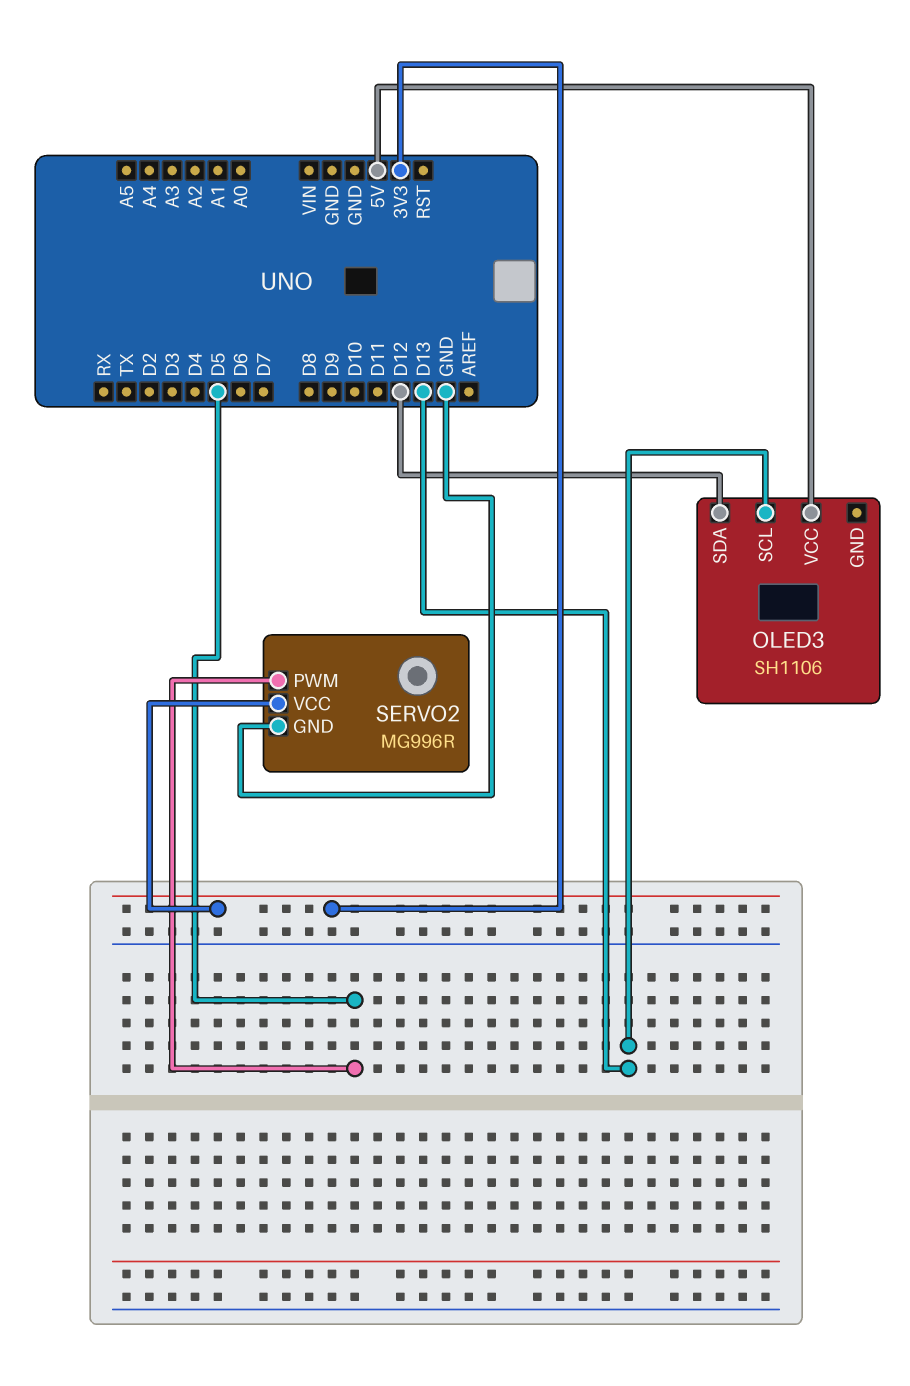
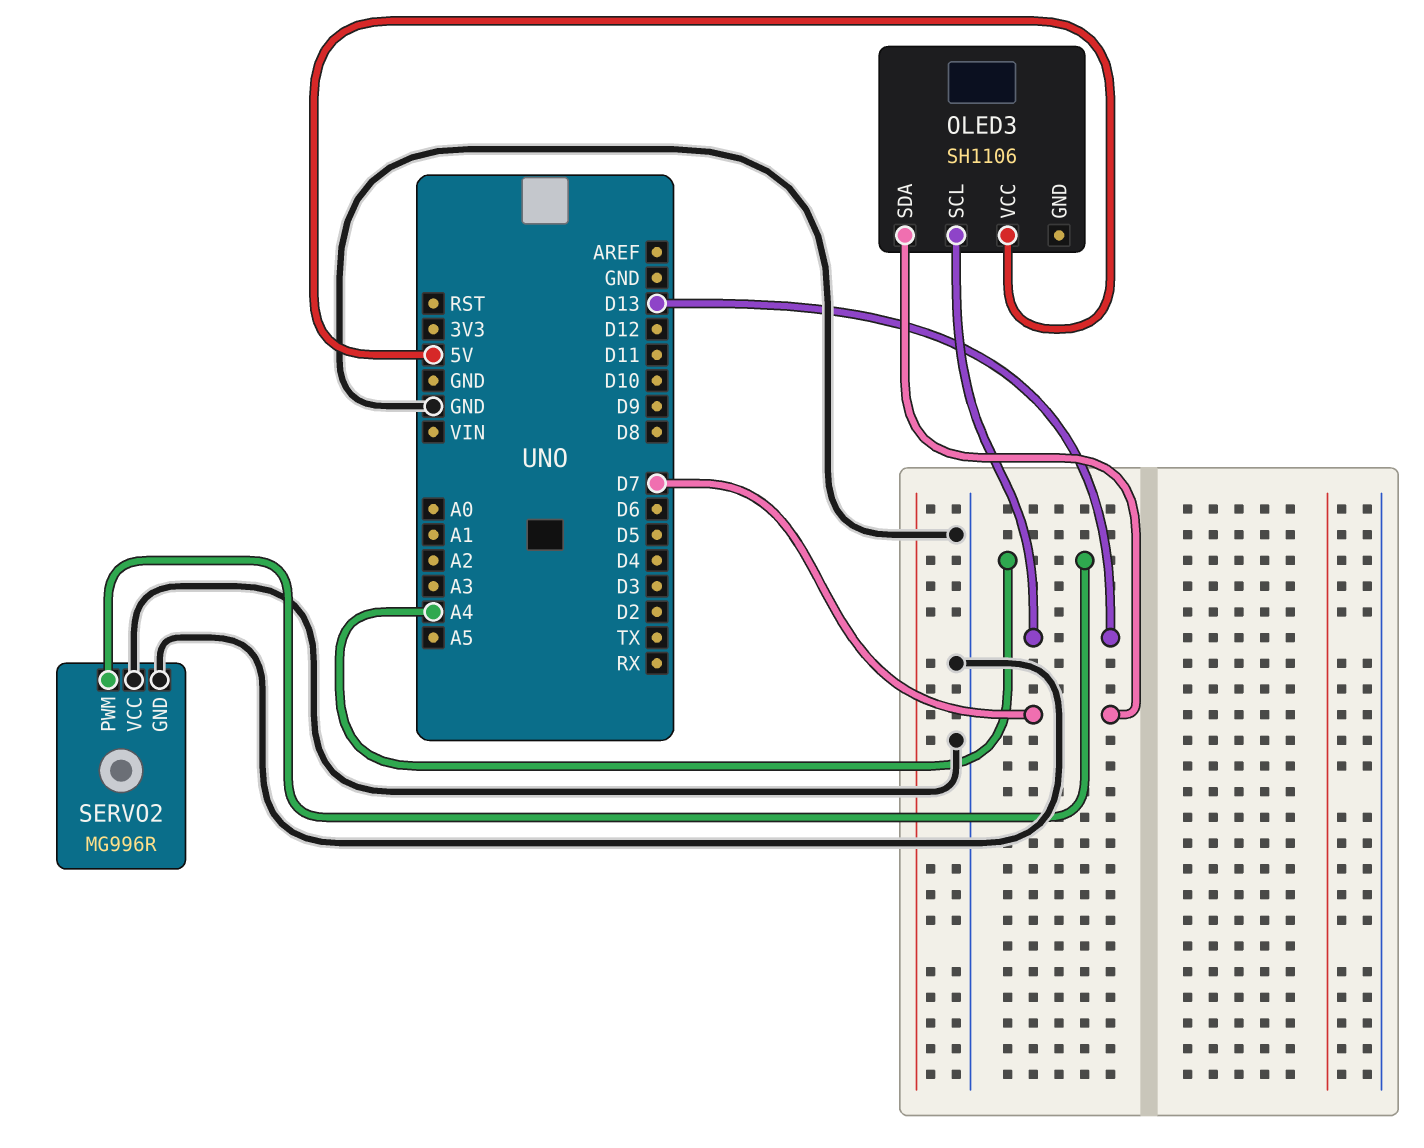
OLED3 pin SDA: D12 -> D7
SERVO2 pin PWM: D5 -> A4
SERVO2 pin VCC: 3V3 -> GND

